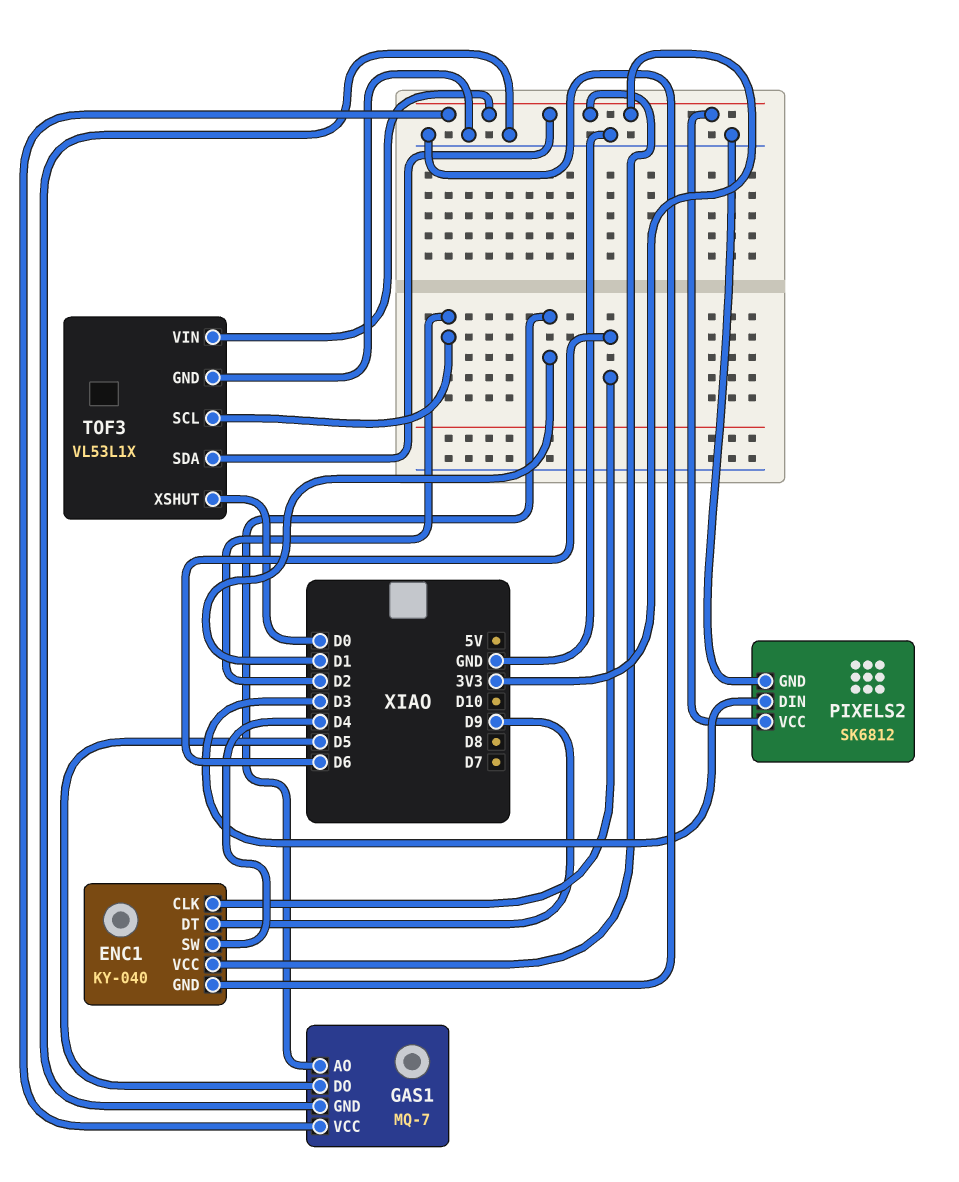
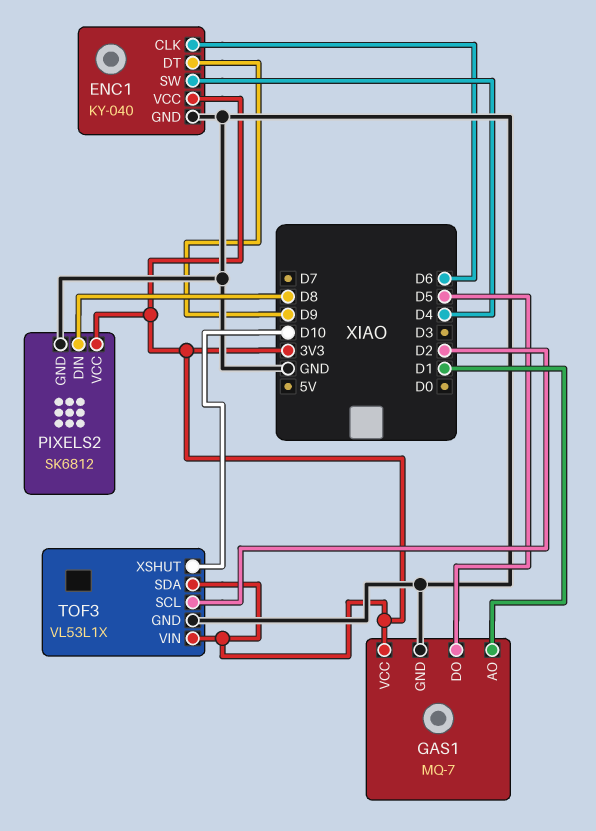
PIXELS2 pin DIN: D3 -> D8
TOF3 pin XSHUT: D0 -> D10

